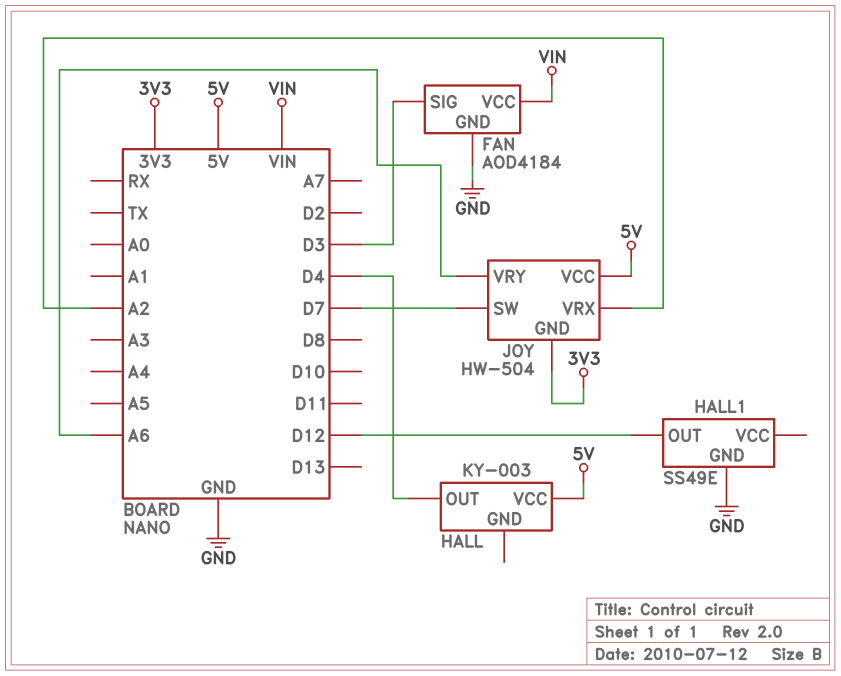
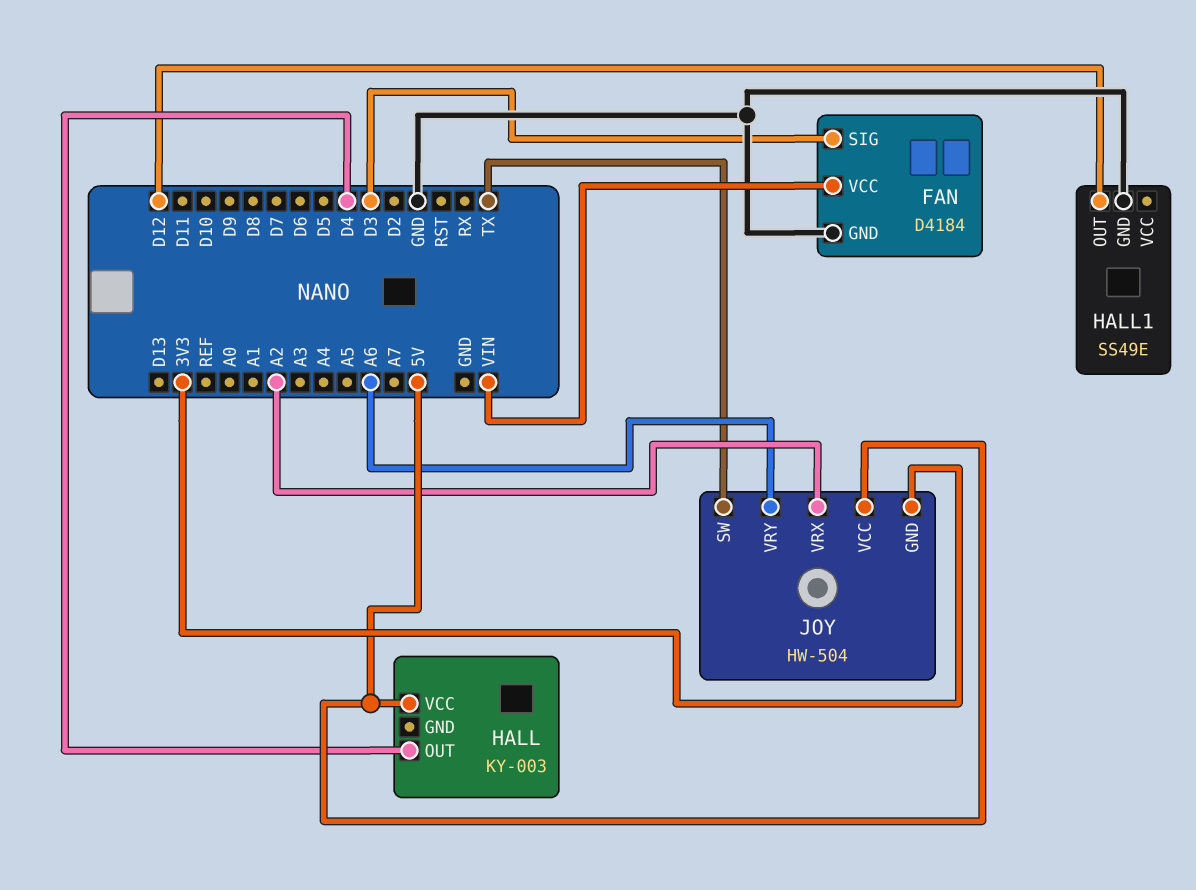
FAN: AOD4184 -> D4184
JOY pin SW: D7 -> TX

